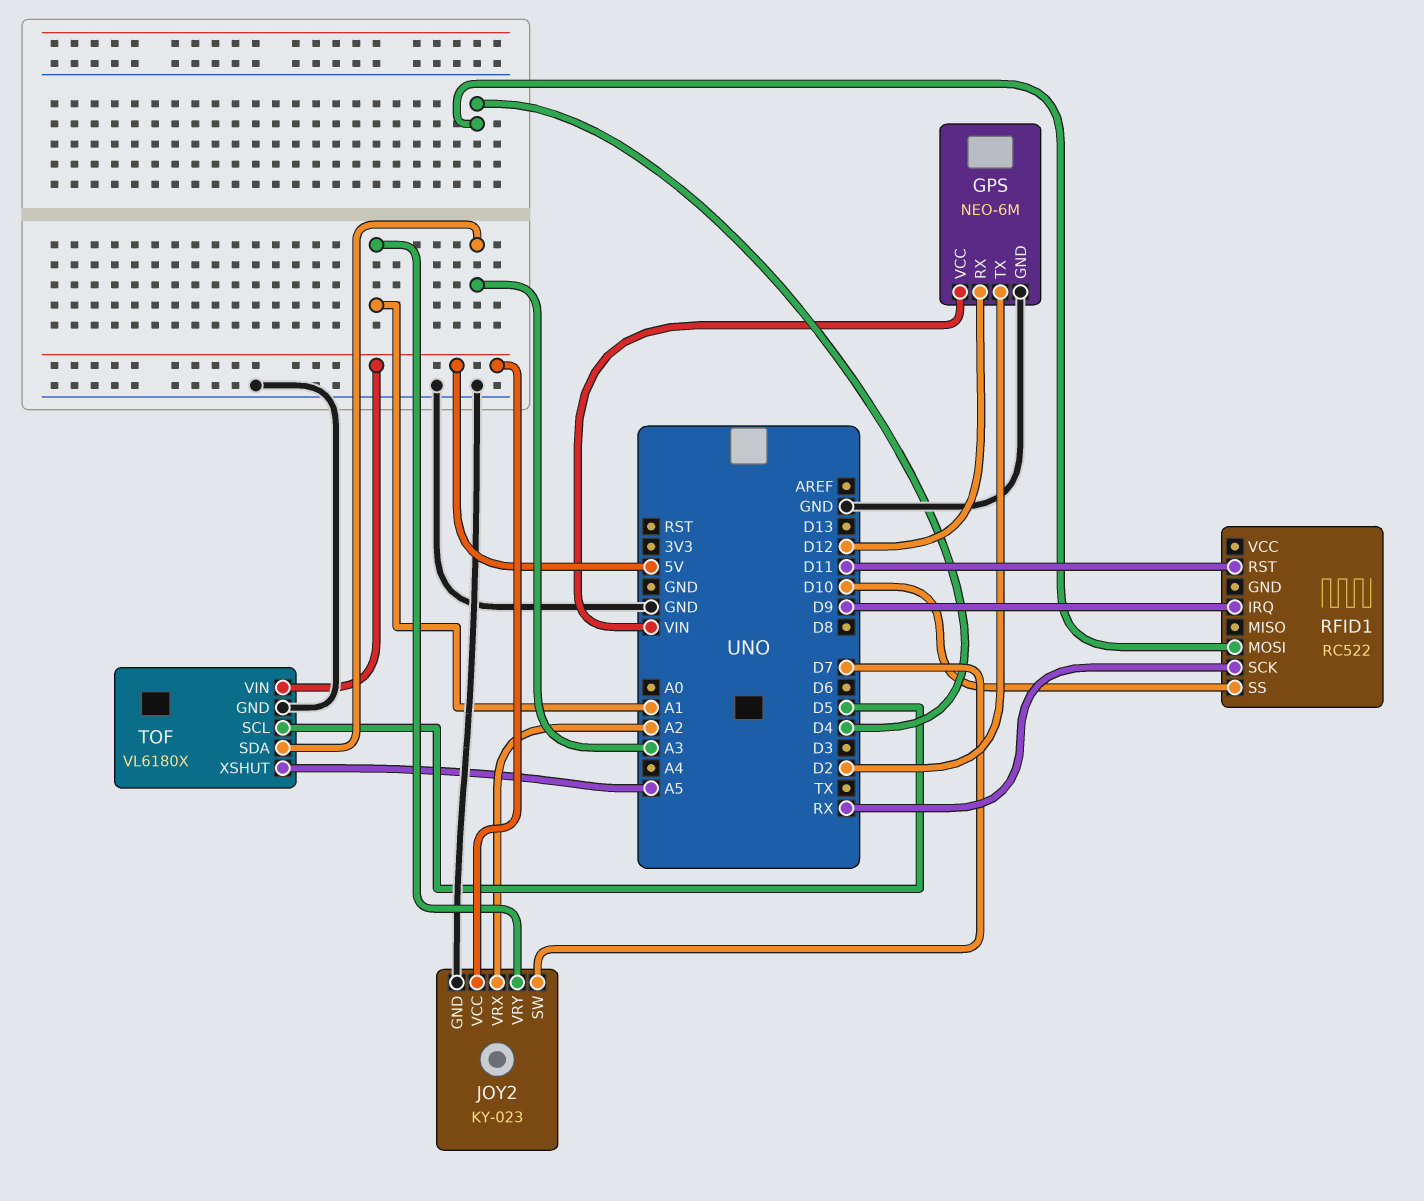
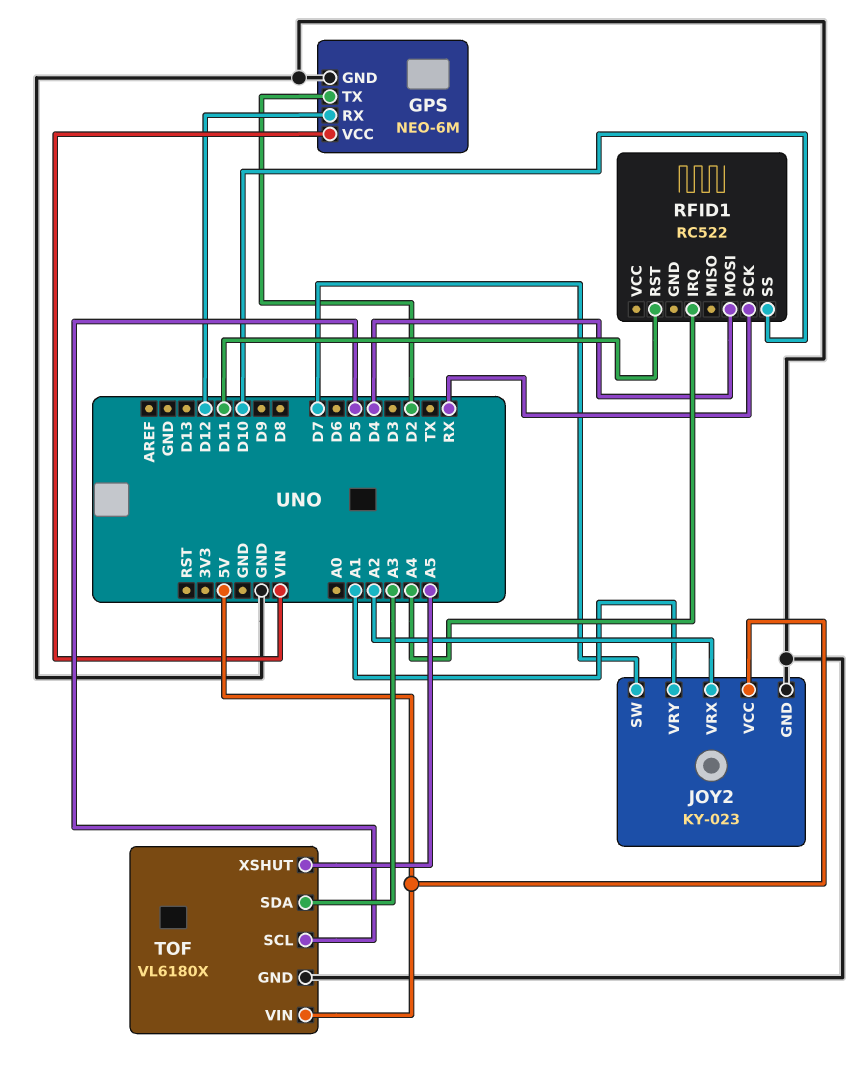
RFID1 pin IRQ: D9 -> A4

